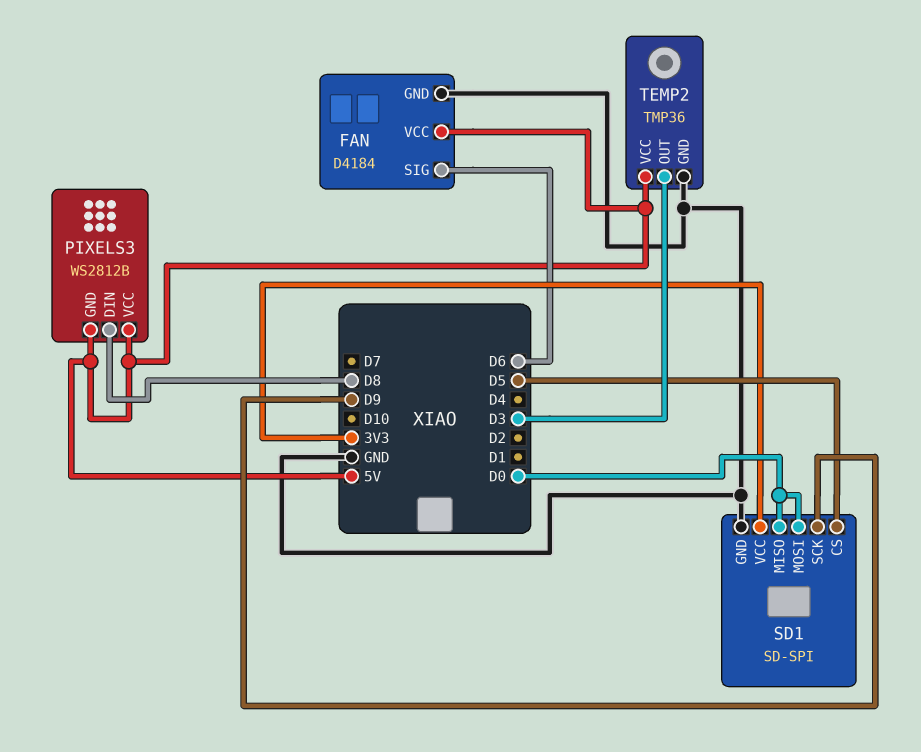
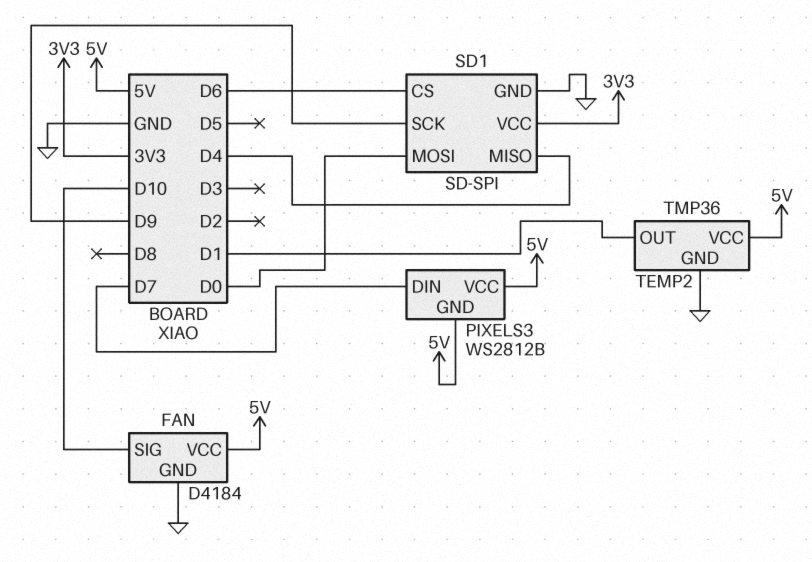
FAN pin SIG: D6 -> D10
PIXELS3 pin DIN: D8 -> D7
SD1 pin CS: D5 -> D6
SD1 pin MISO: D0 -> D4
TEMP2 pin OUT: D3 -> D1

